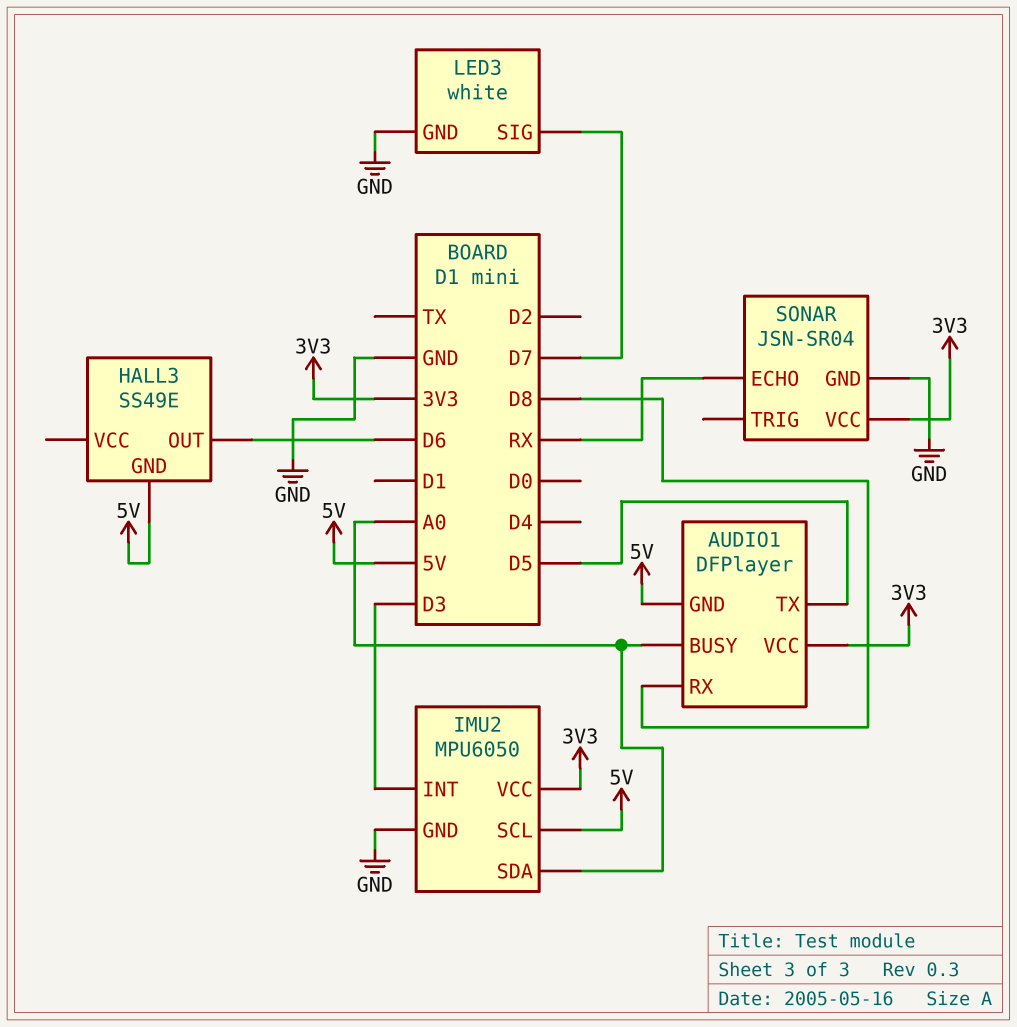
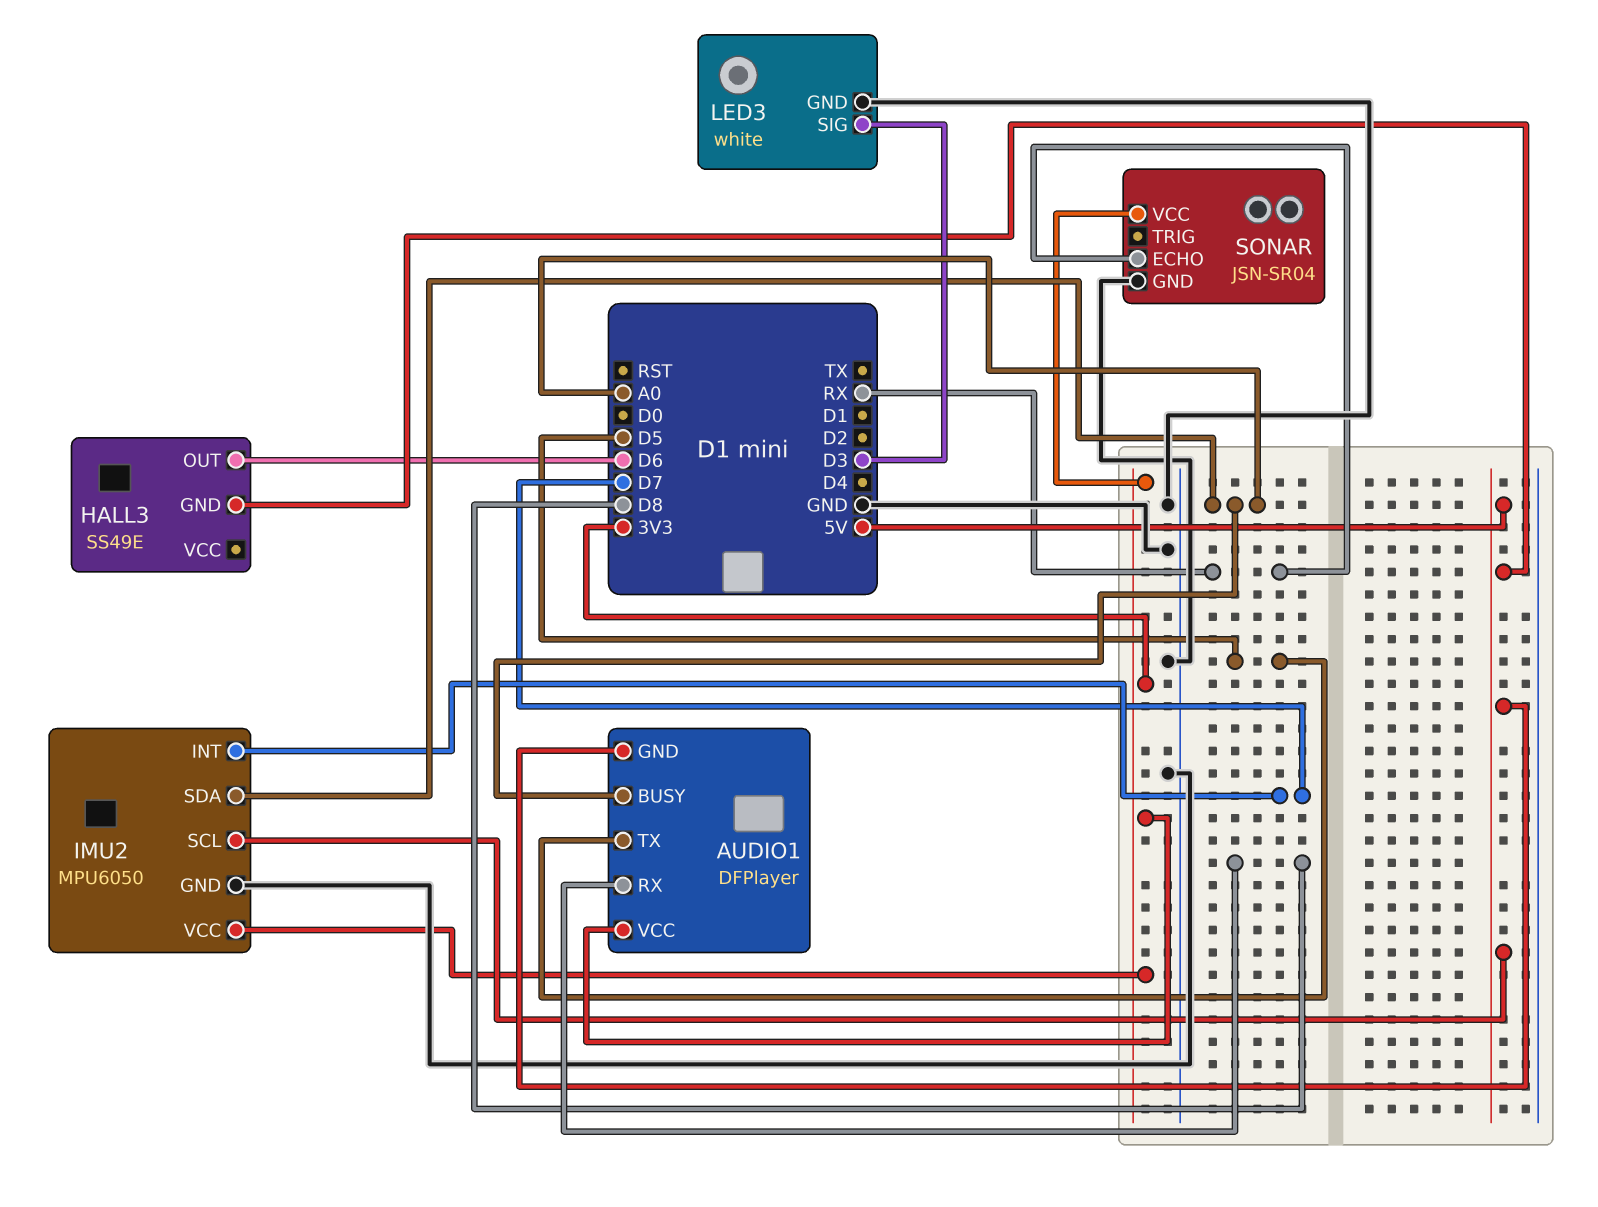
IMU2 pin INT: D3 -> D7
LED3 pin SIG: D7 -> D3

